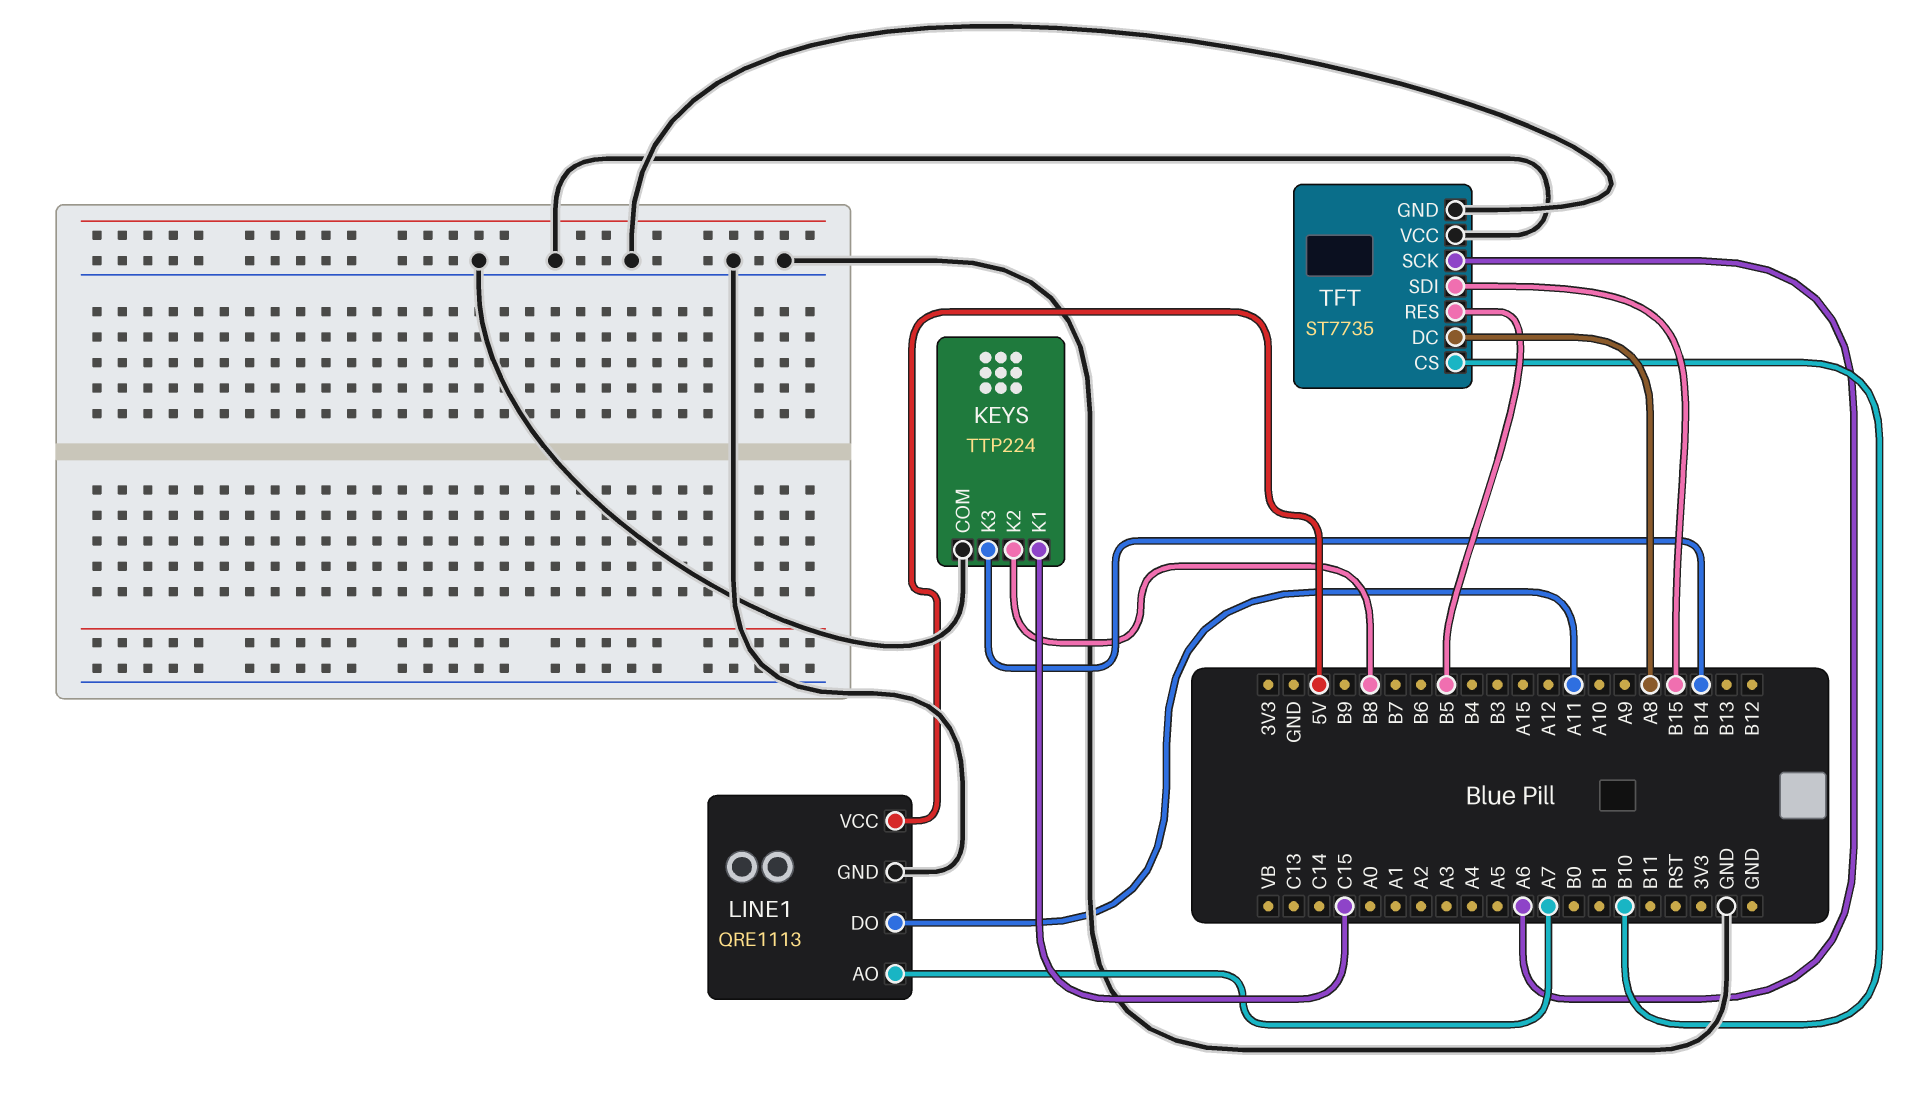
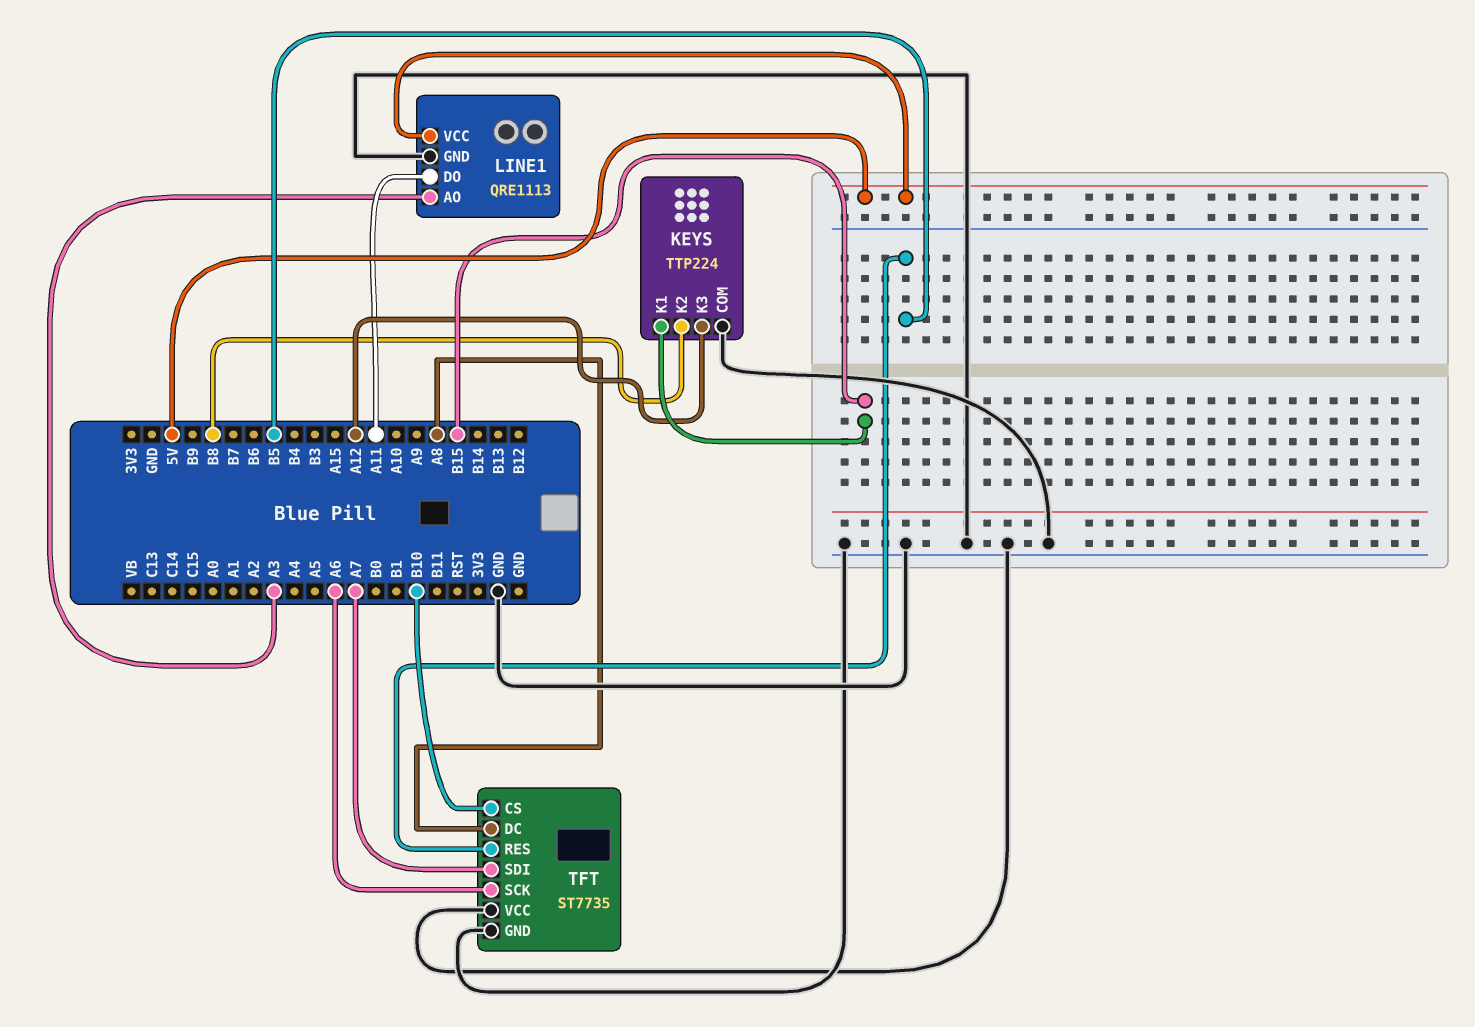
KEYS pin K1: C15 -> B15
KEYS pin K3: B14 -> A12
LINE1 pin AO: A7 -> A3
TFT pin SDI: B15 -> A7

